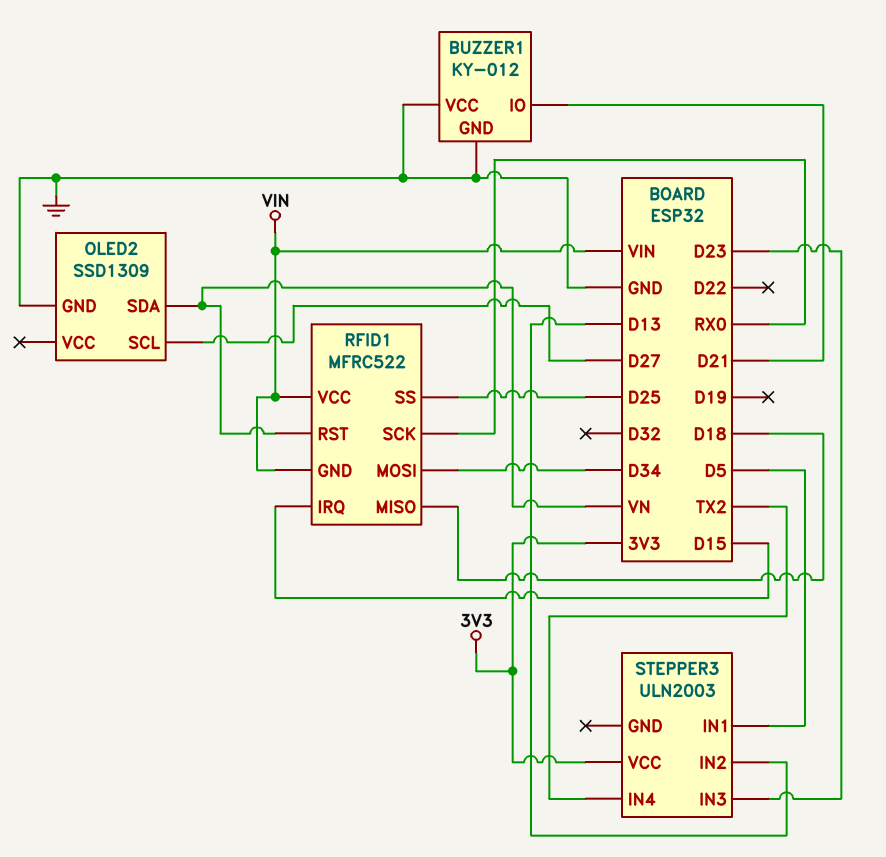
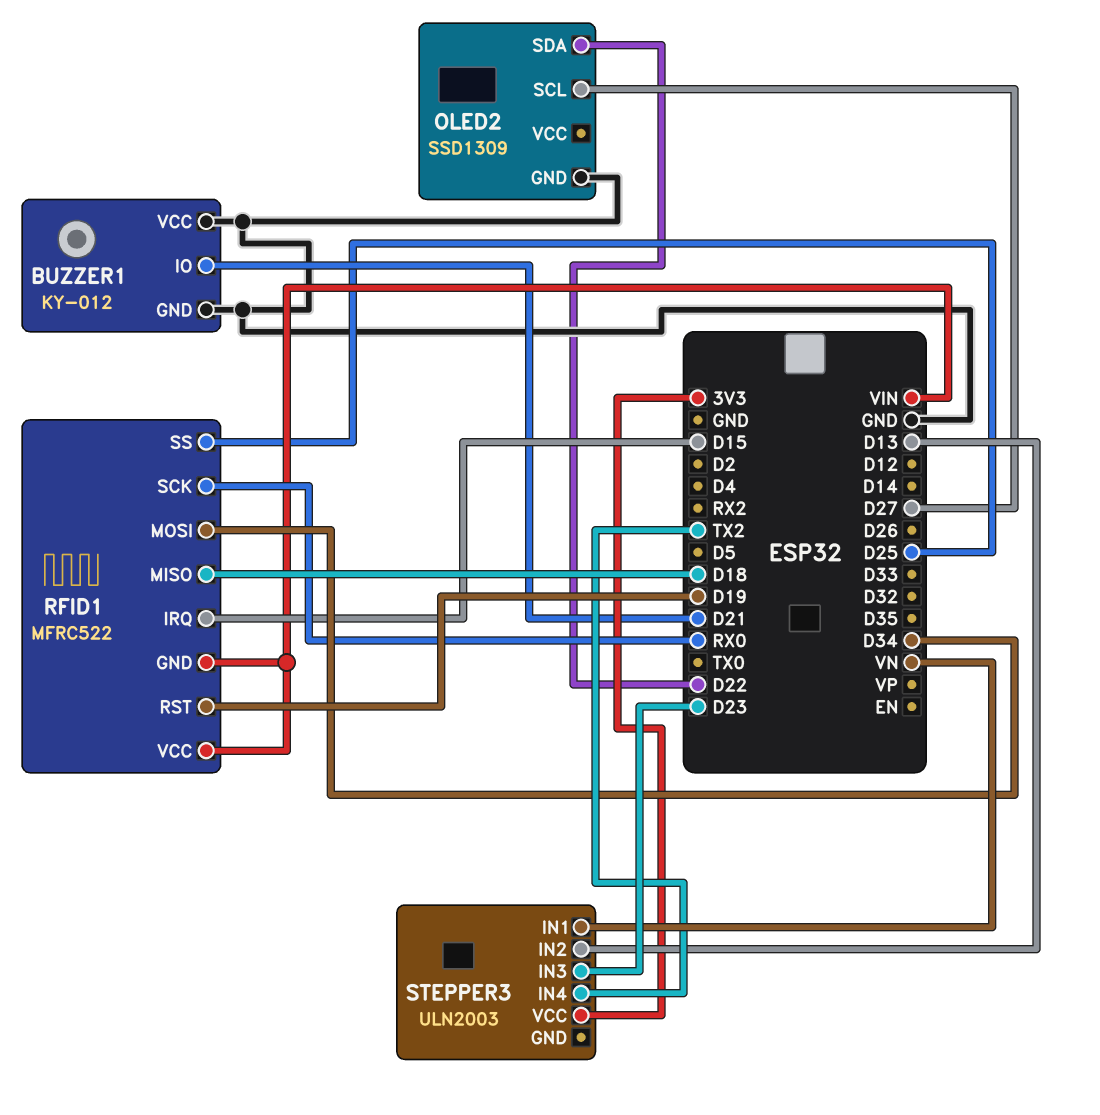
OLED2 pin SDA: VN -> D22
RFID1 pin RST: VN -> D19
STEPPER3 pin IN1: D5 -> VN

